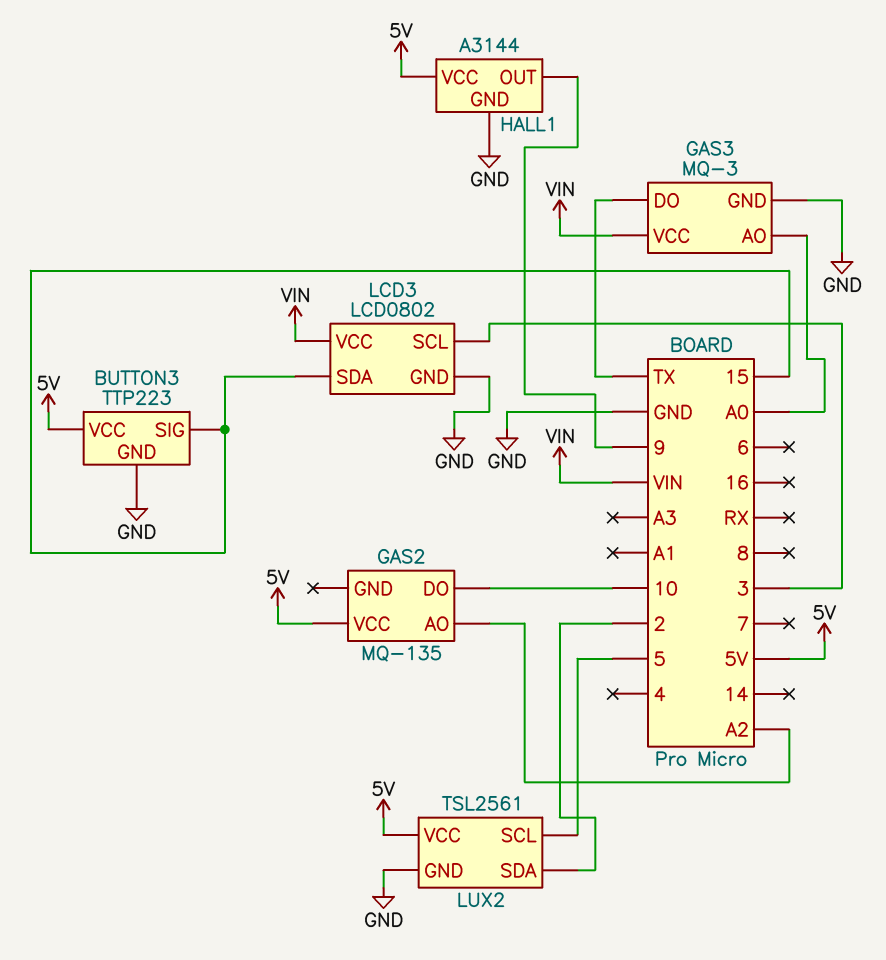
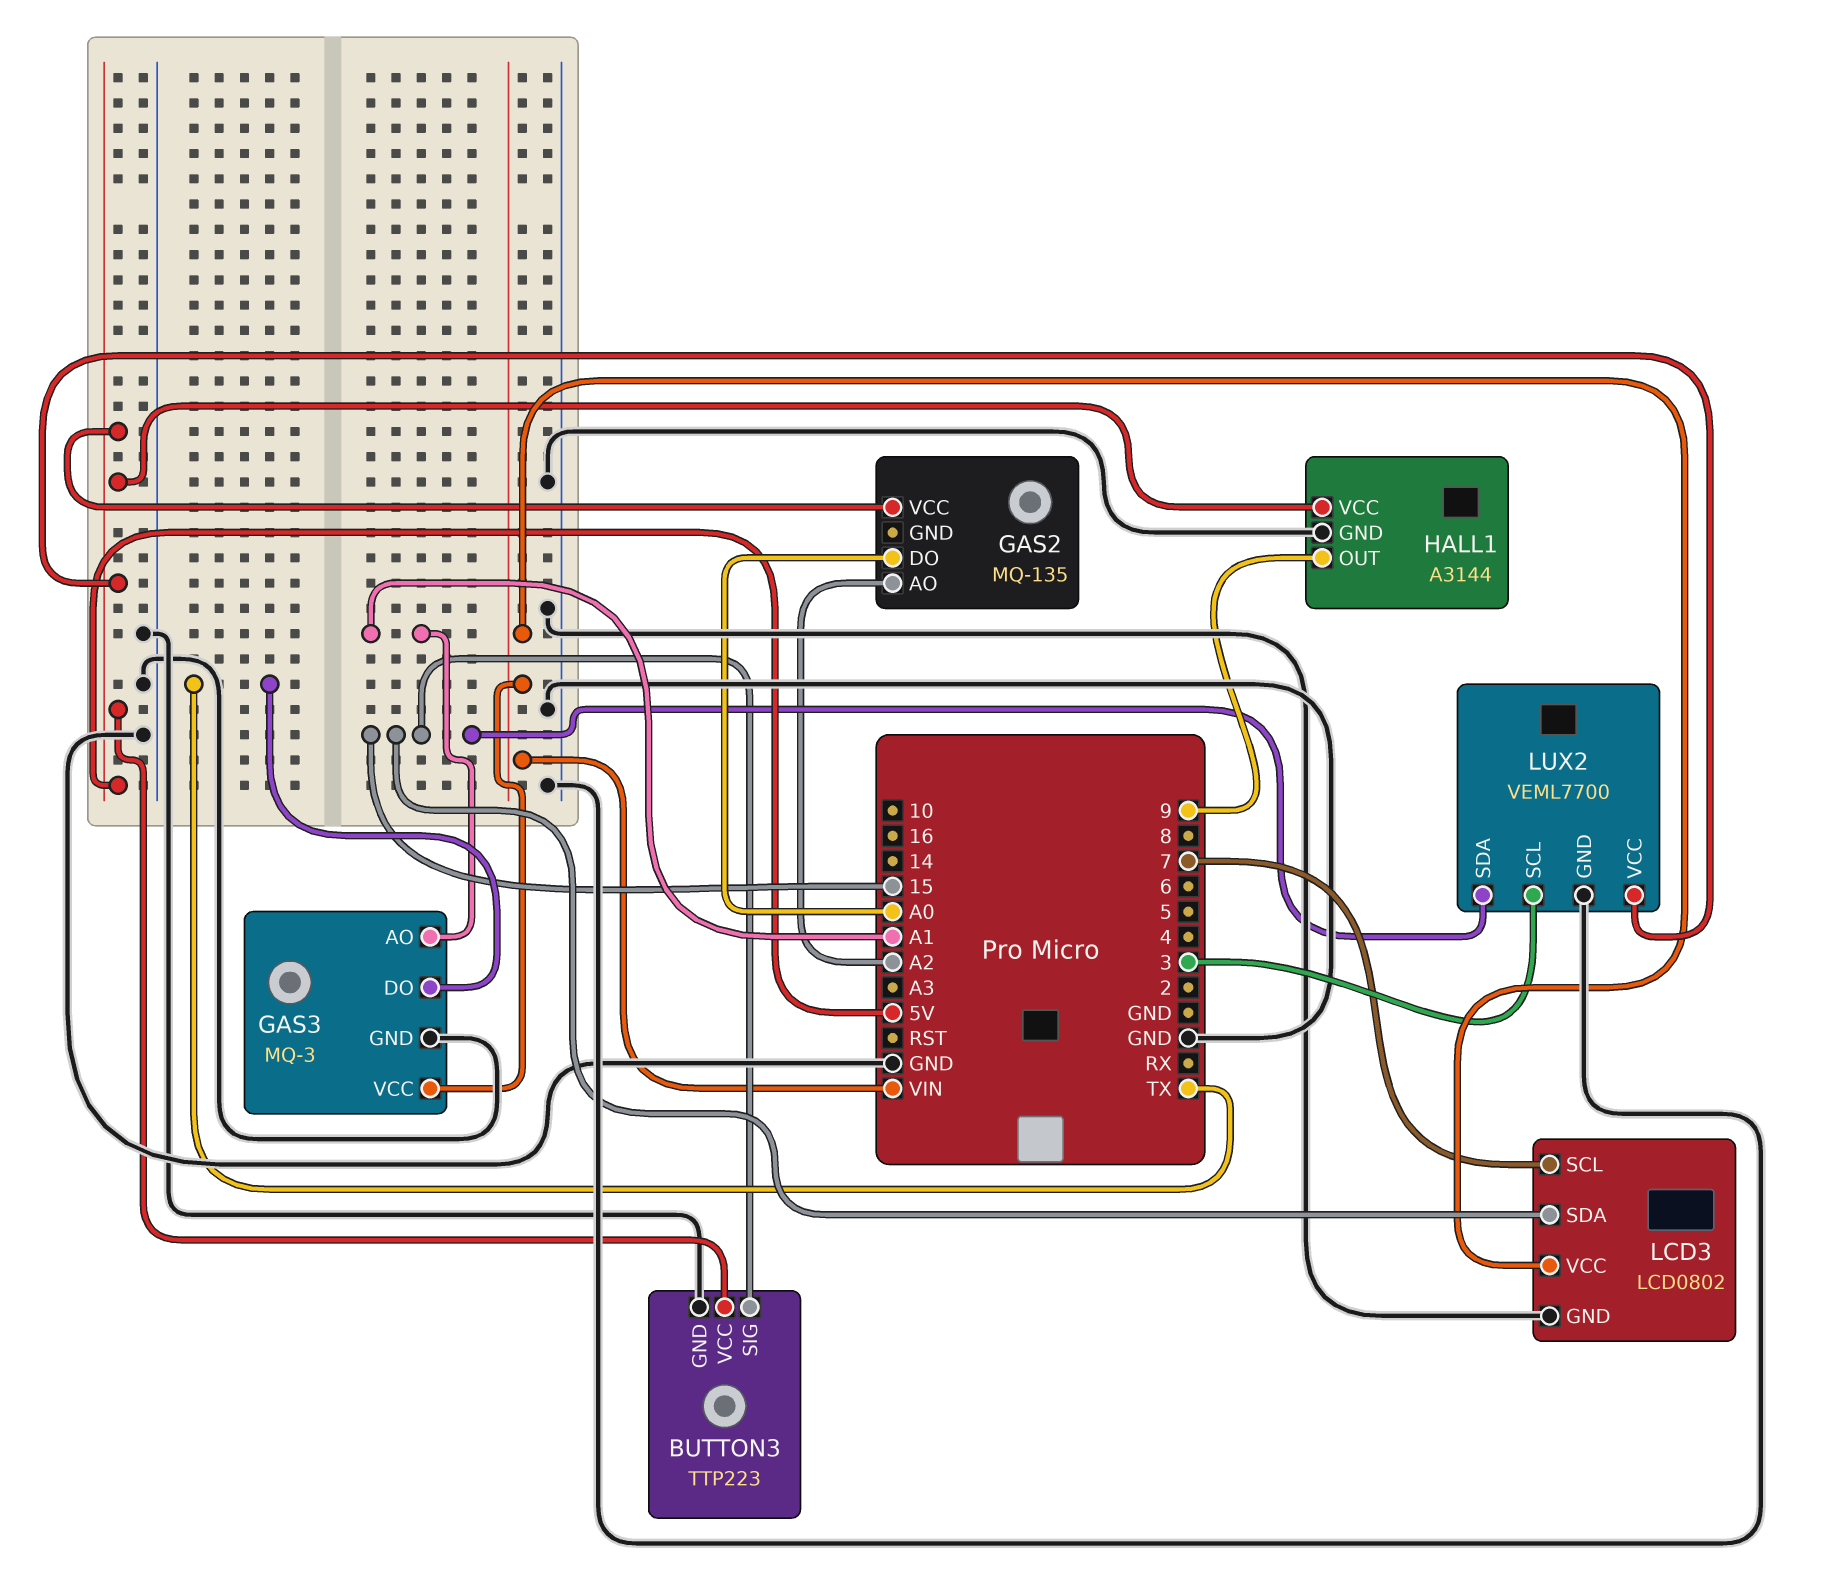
GAS2 pin DO: 10 -> A0
GAS3 pin AO: A0 -> A1
LCD3 pin SCL: 3 -> 7
LUX2: TSL2561 -> VEML7700
LUX2 pin SCL: 5 -> 3
LUX2 pin SDA: 2 -> 15

